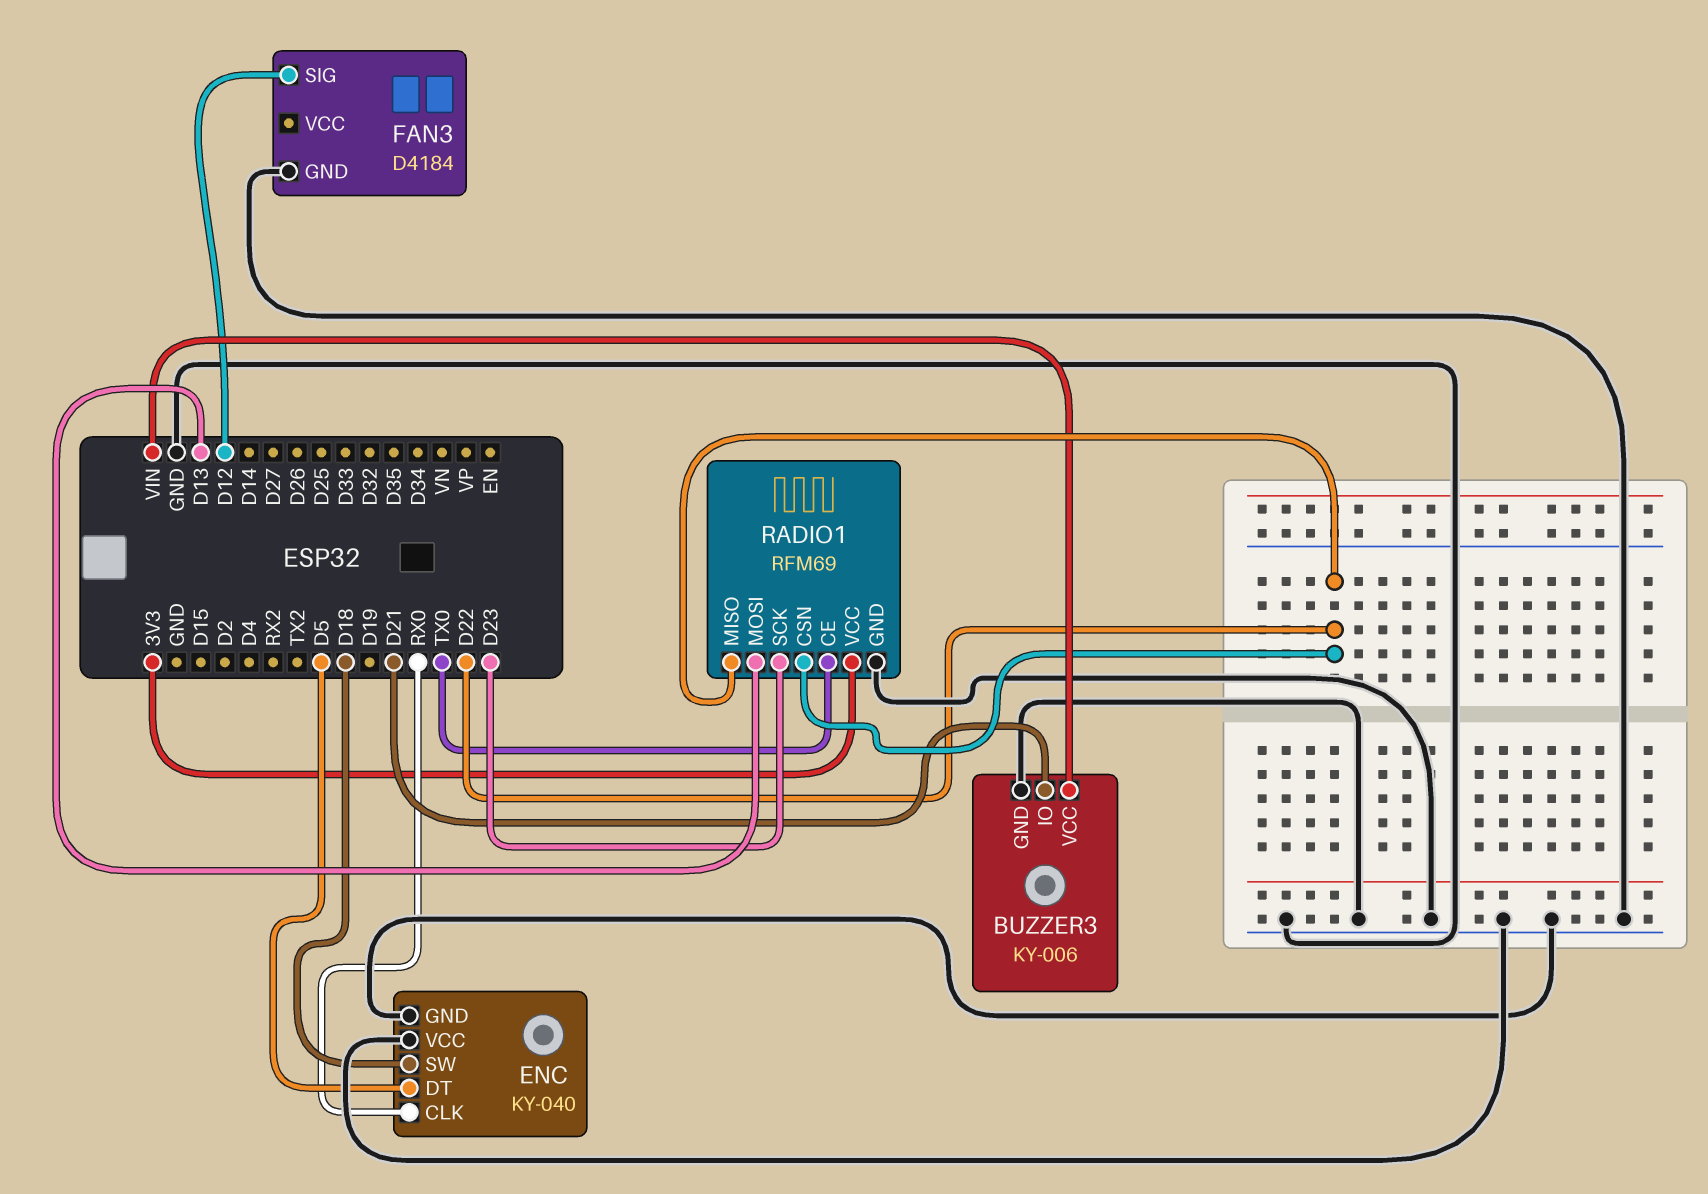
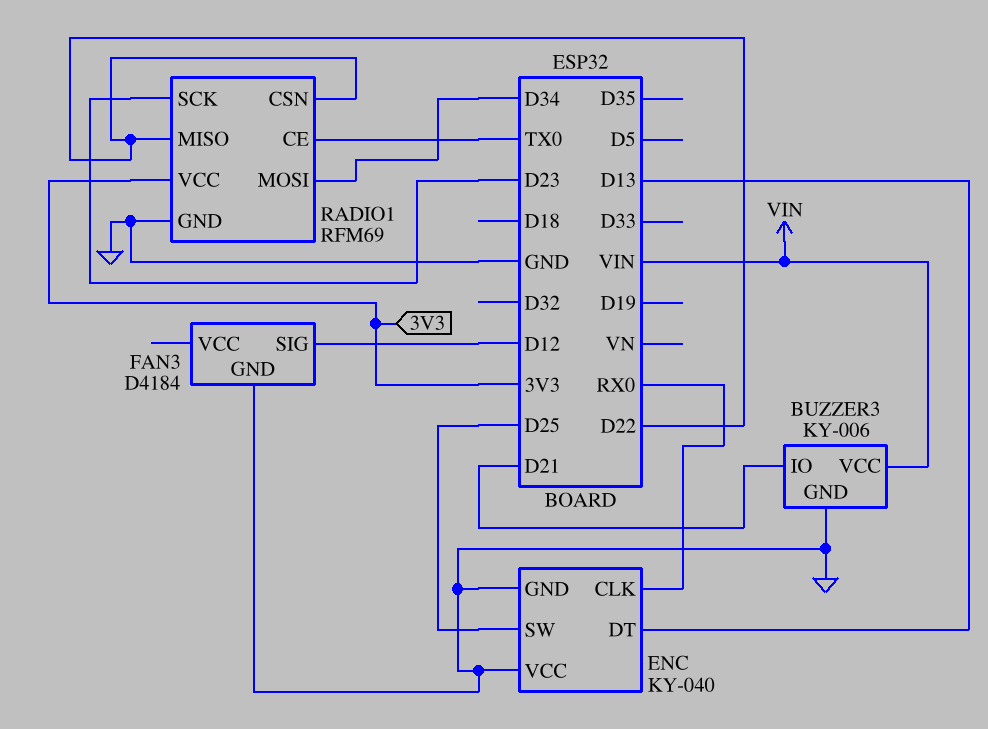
ENC pin DT: D5 -> D13
ENC pin SW: D18 -> D25
RADIO1 pin MOSI: D13 -> D34

